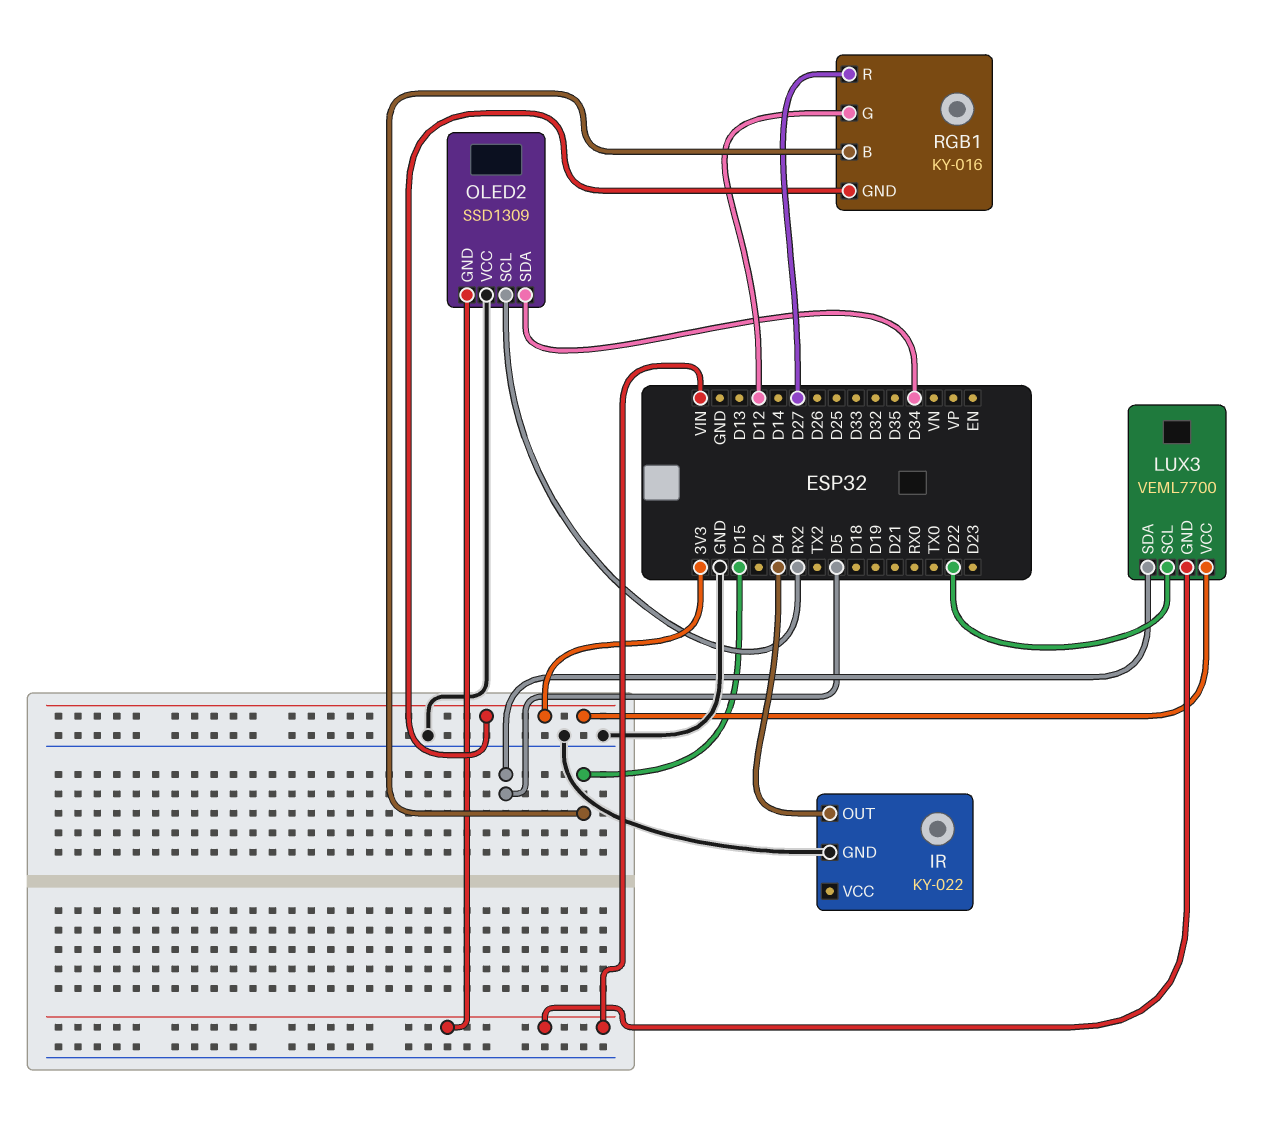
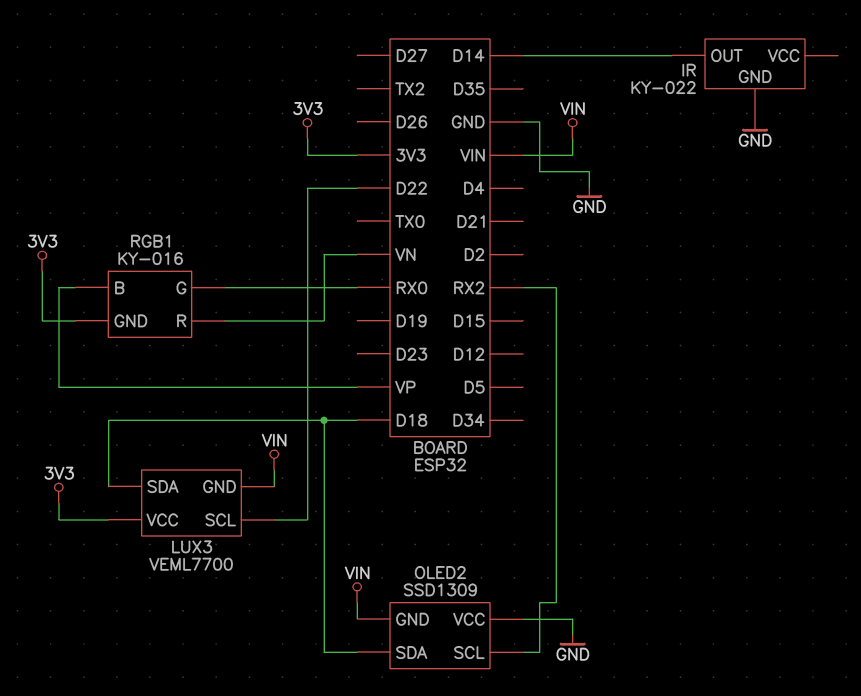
IR pin OUT: D4 -> D14
LUX3 pin SDA: D5 -> D18
OLED2 pin SDA: D34 -> D18
RGB1 pin B: D15 -> VP
RGB1 pin G: D12 -> RX0
RGB1 pin R: D27 -> VN

